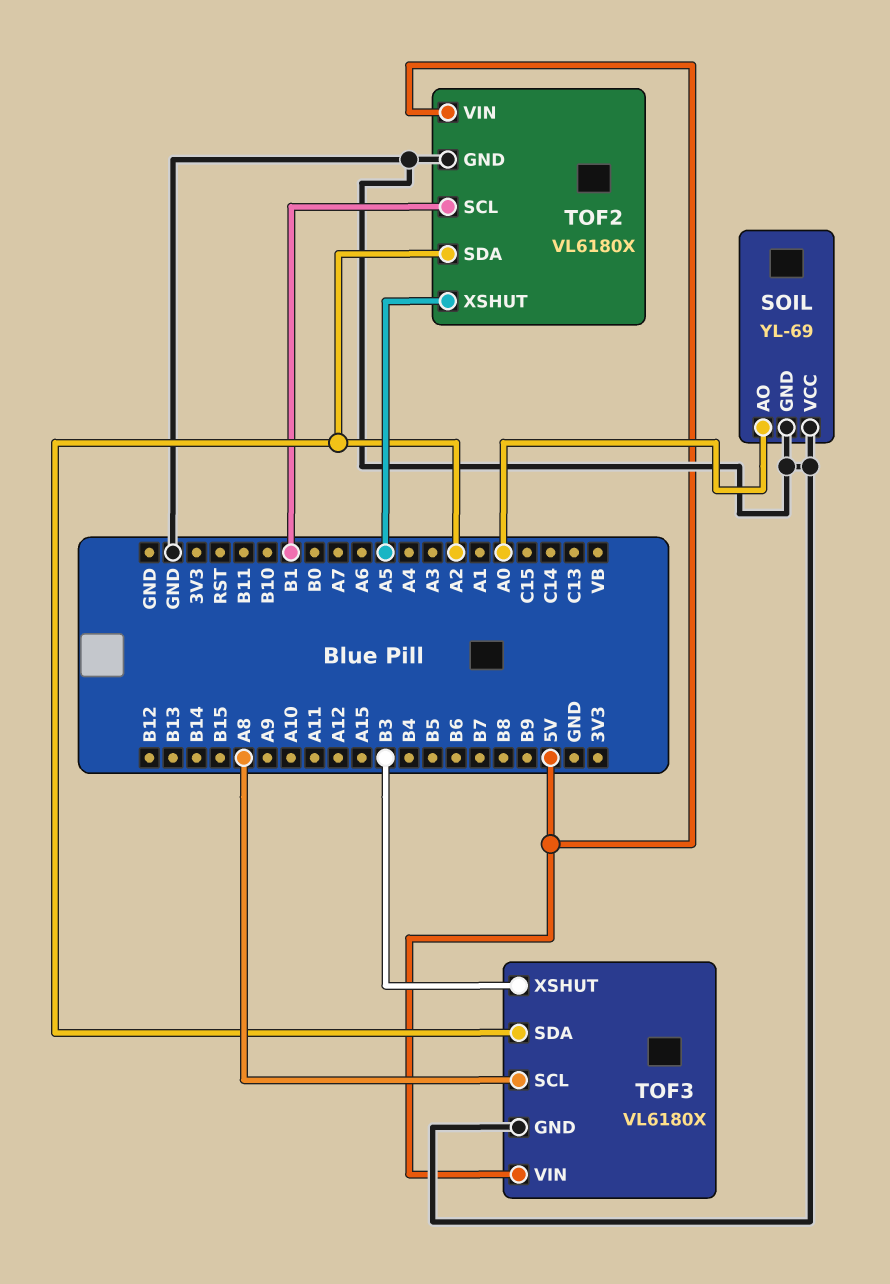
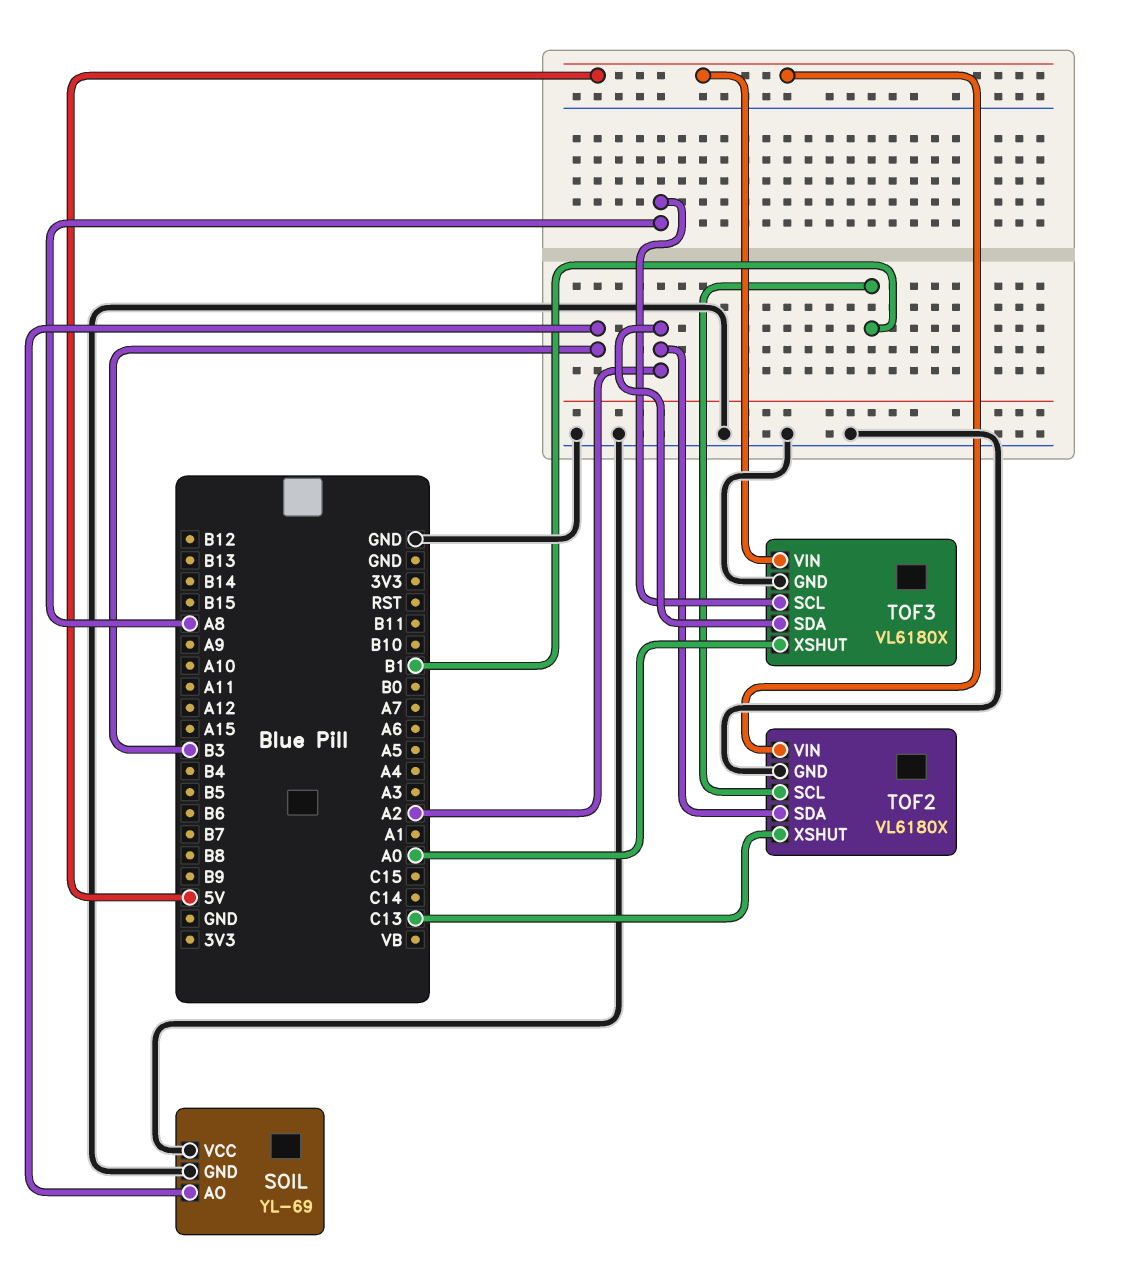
SOIL pin AO: A0 -> B3
TOF2 pin XSHUT: A5 -> C13
TOF3 pin XSHUT: B3 -> A0

